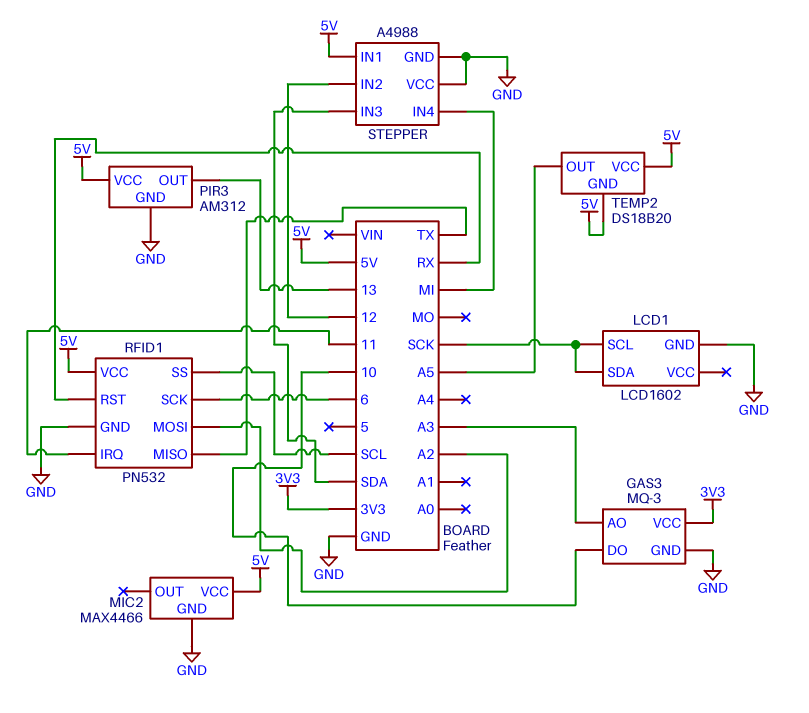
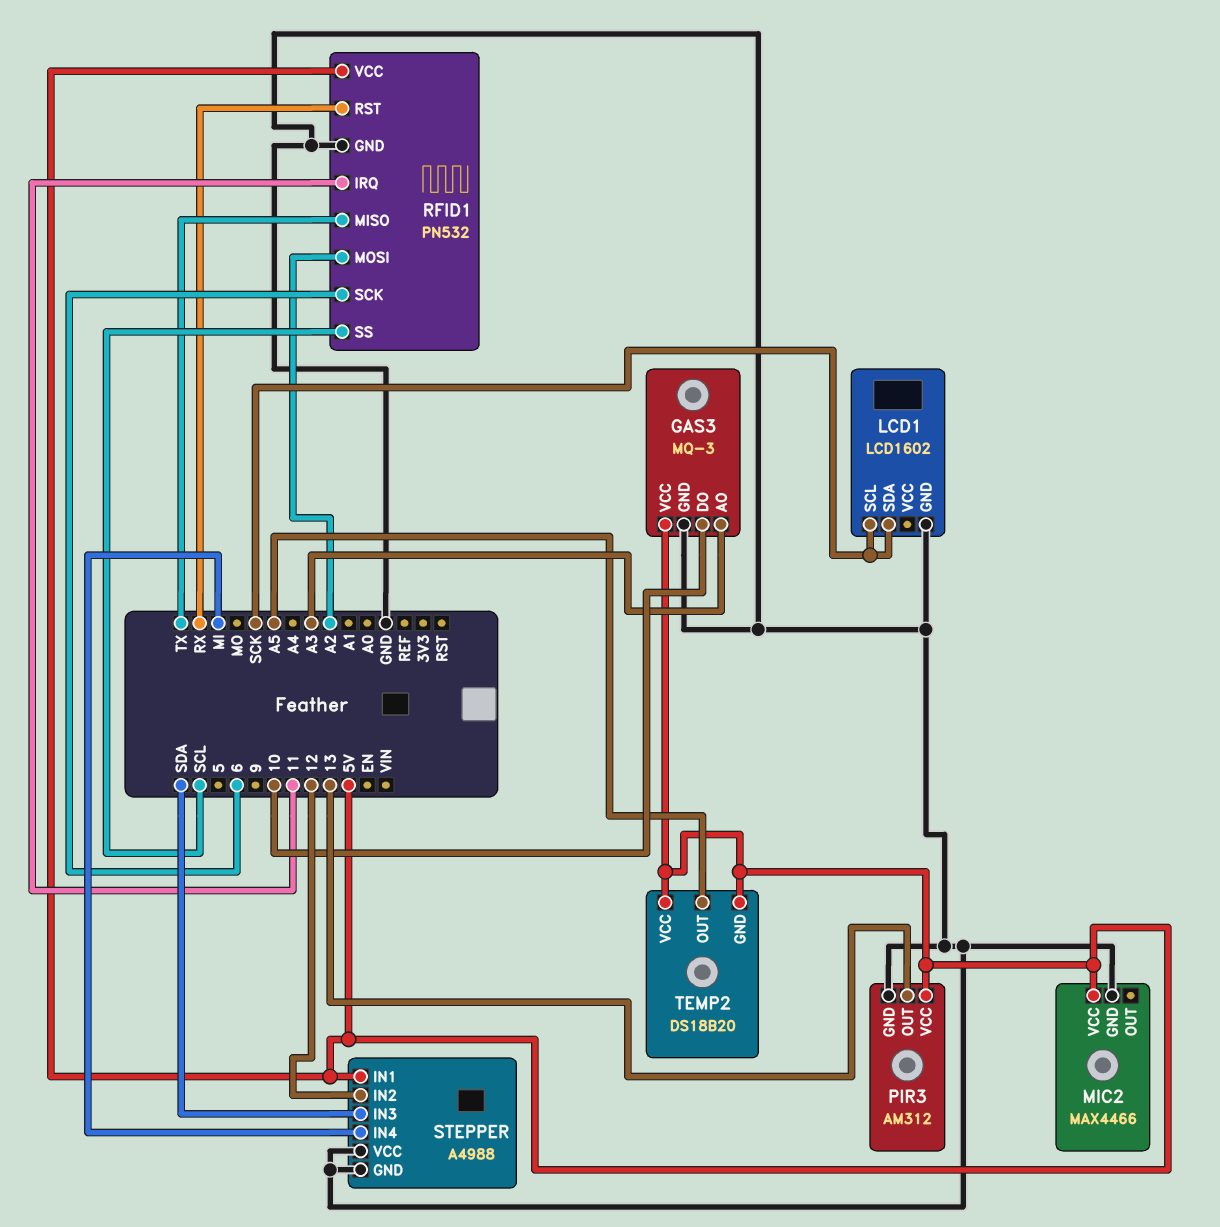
GAS3 pin VCC: 3V3 -> 5V

